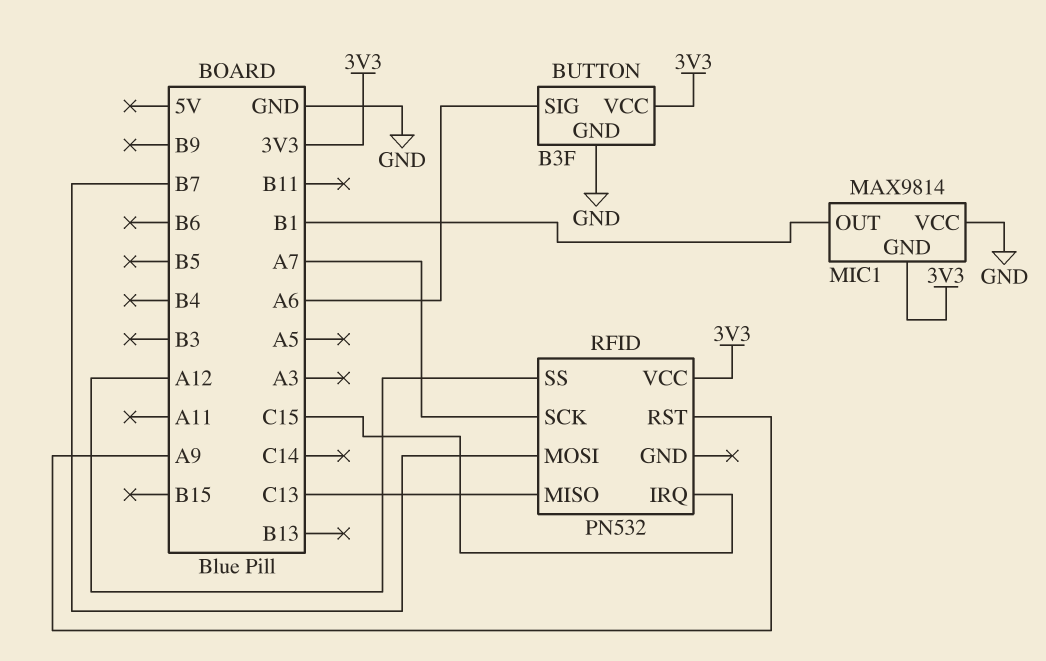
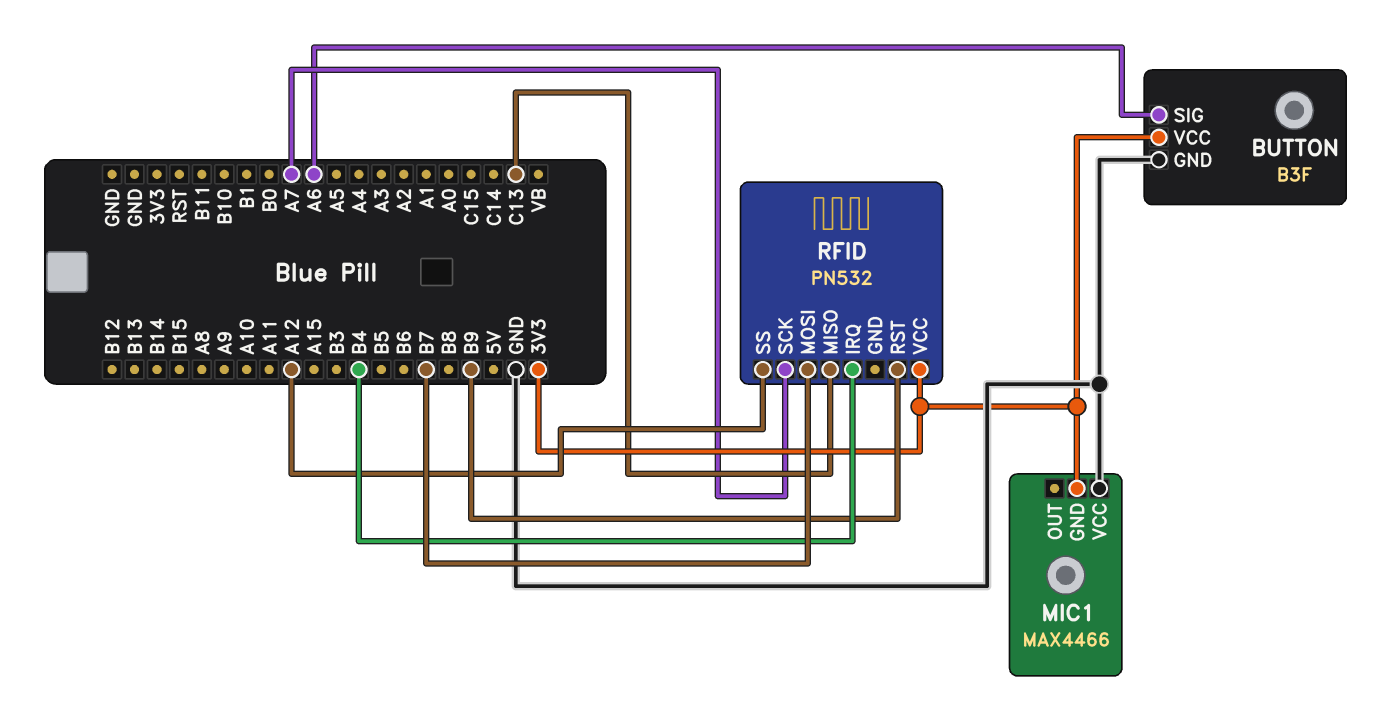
MIC1: MAX9814 -> MAX4466
MIC1 pin OUT: B1 -> none
RFID pin IRQ: C15 -> B4
RFID pin RST: A9 -> B9

